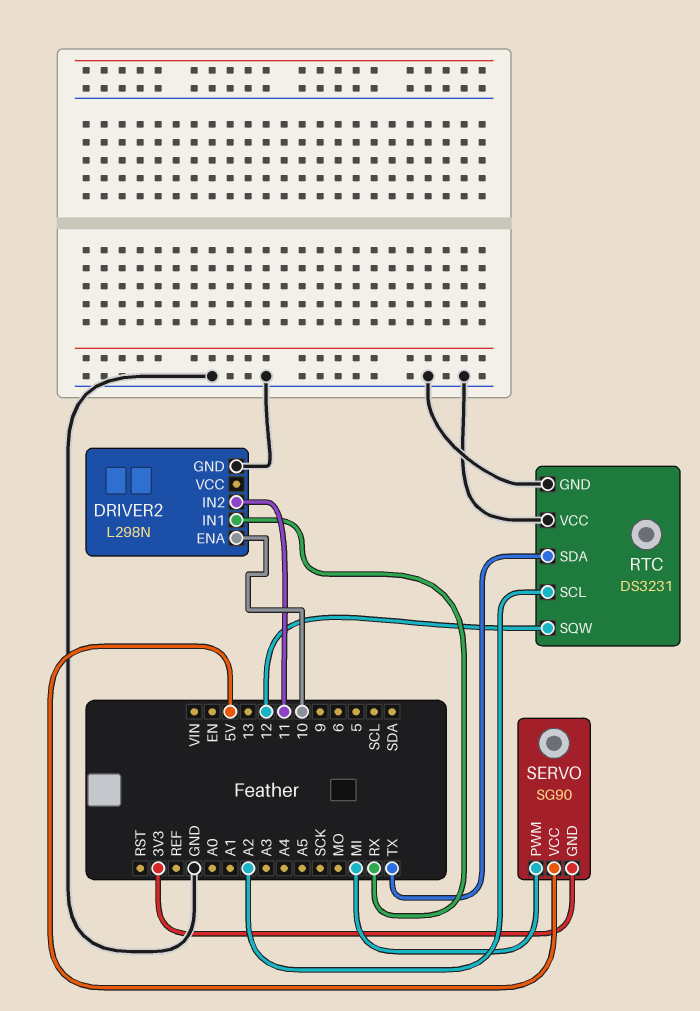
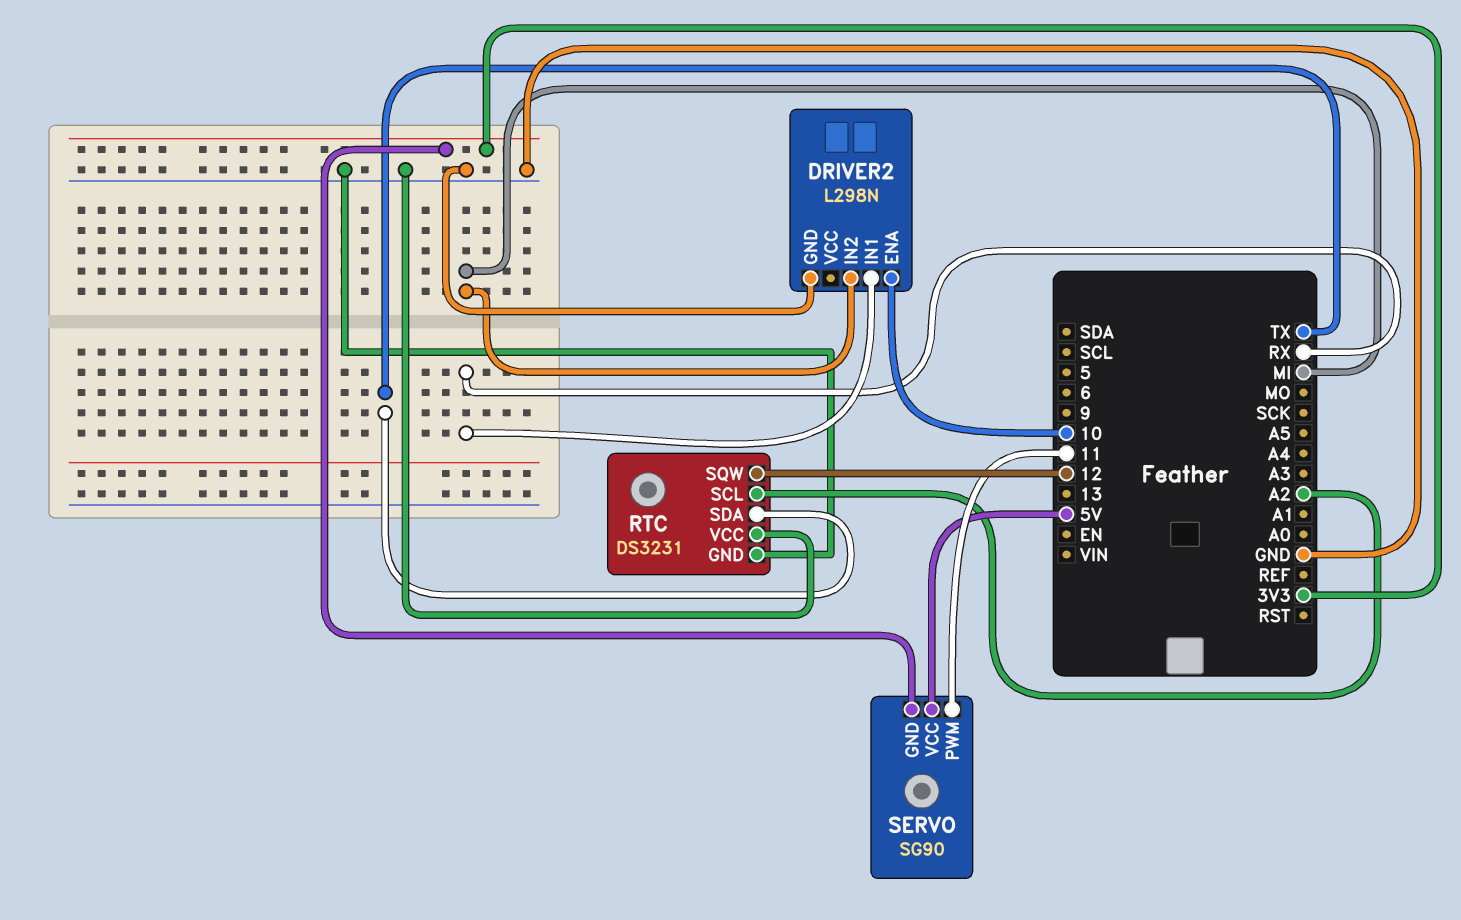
DRIVER2 pin IN2: 11 -> MI
SERVO pin PWM: MI -> 11

